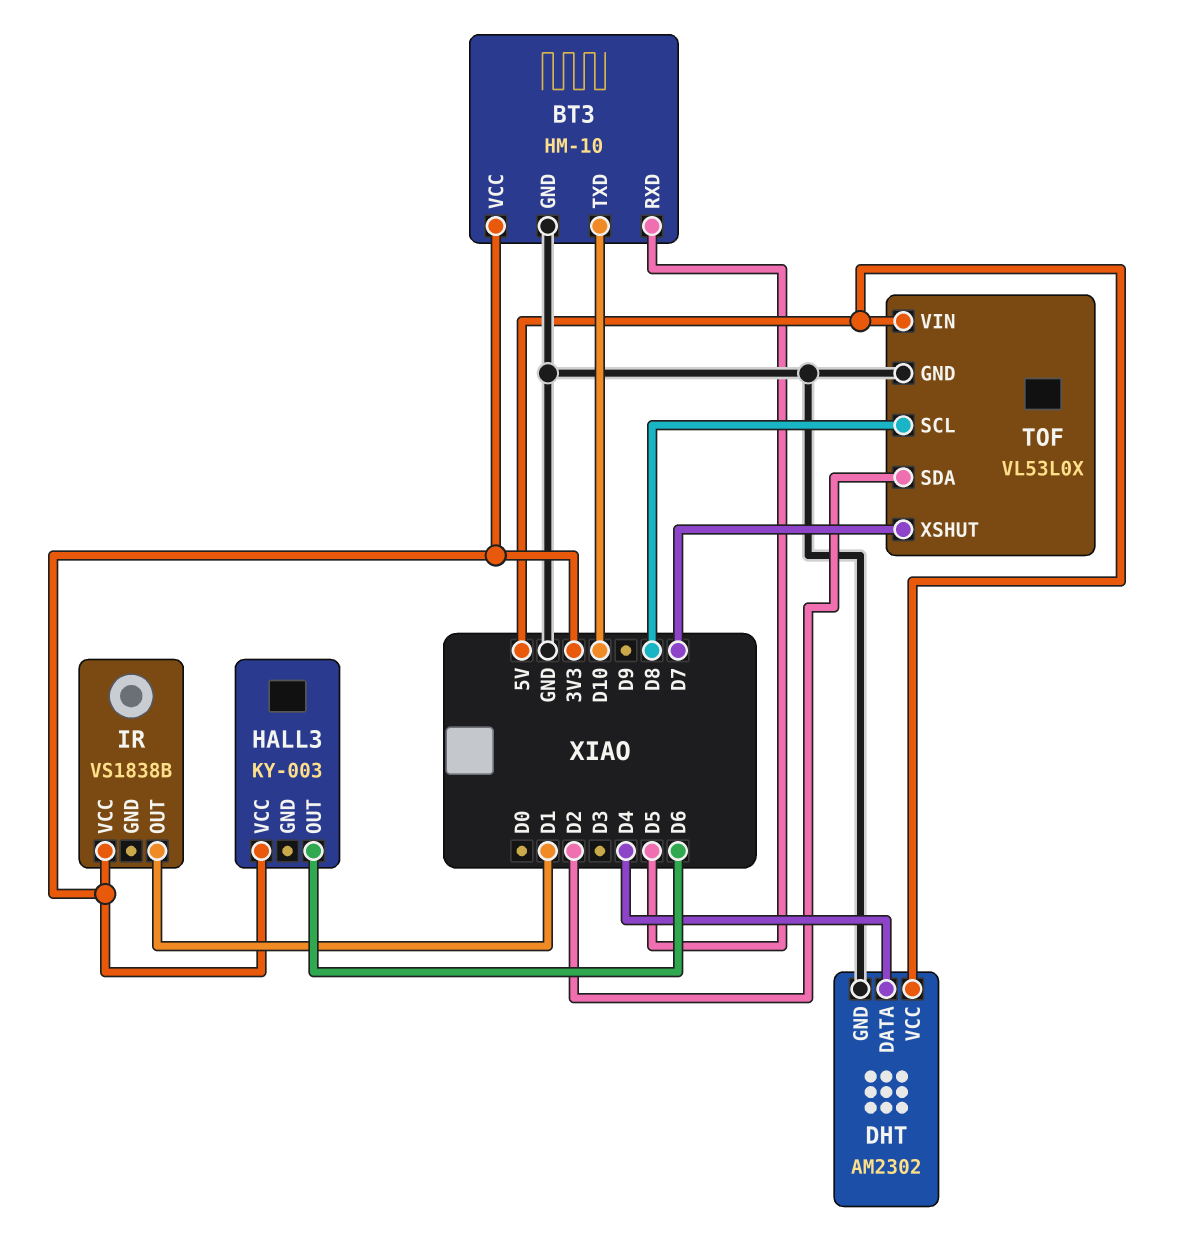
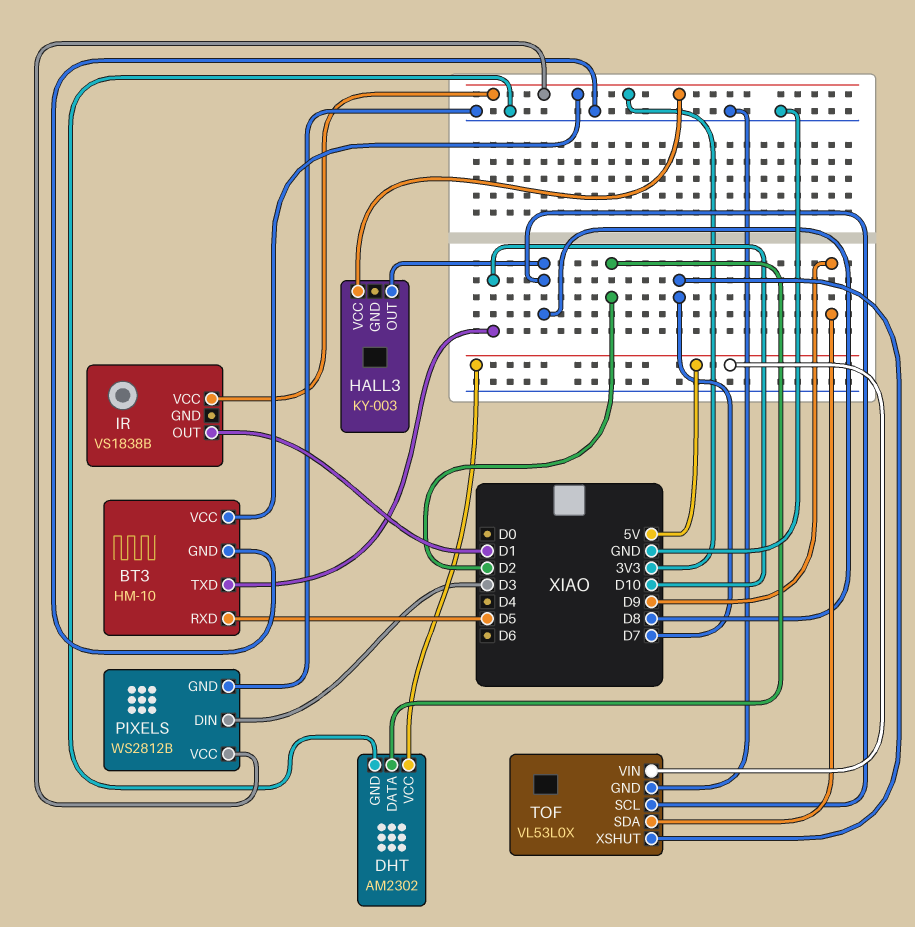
DHT pin DATA: D4 -> D2
HALL3 pin OUT: D6 -> D8
PIXELS: none -> WS2812B
PIXELS pin DIN: none -> D3
PIXELS pin GND: none -> GND
PIXELS pin VCC: none -> 3V3
TOF pin SDA: D2 -> D9

